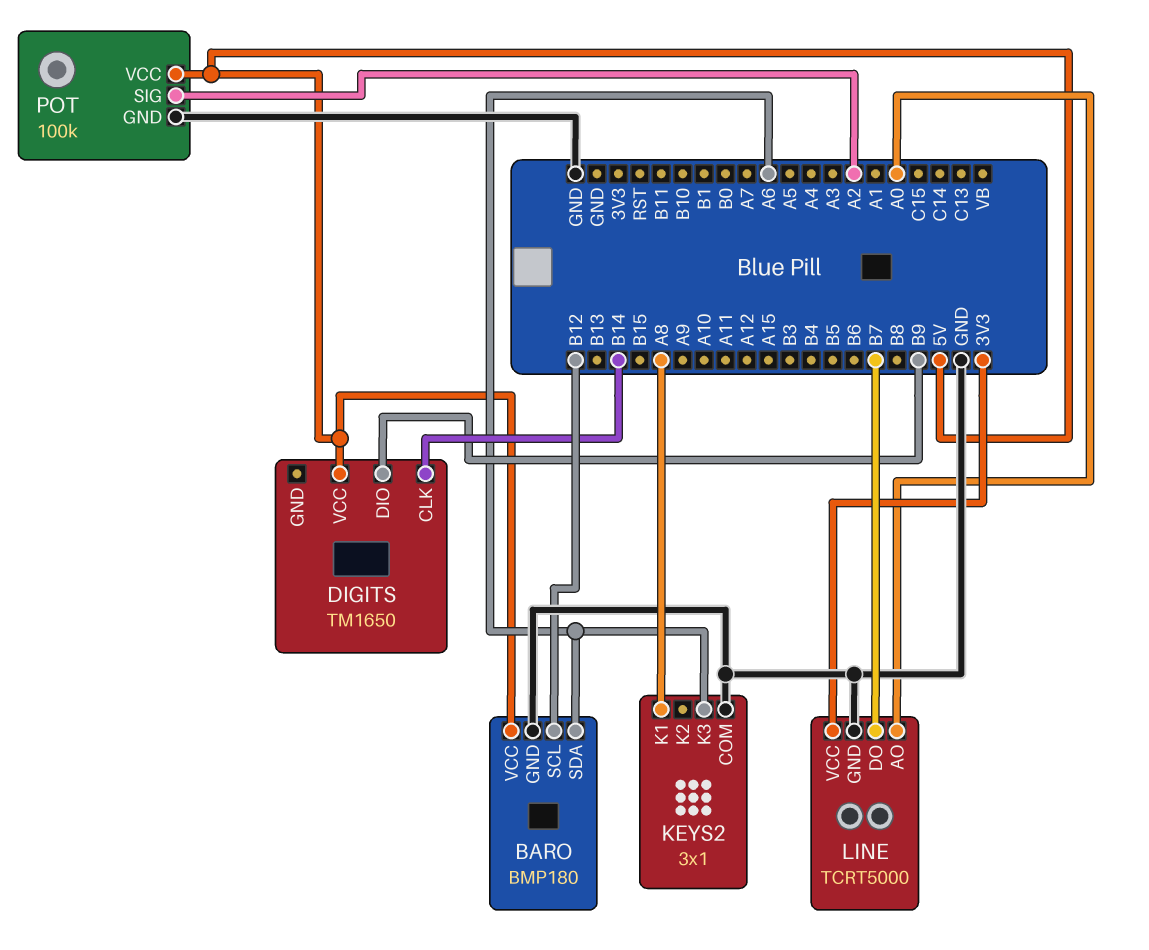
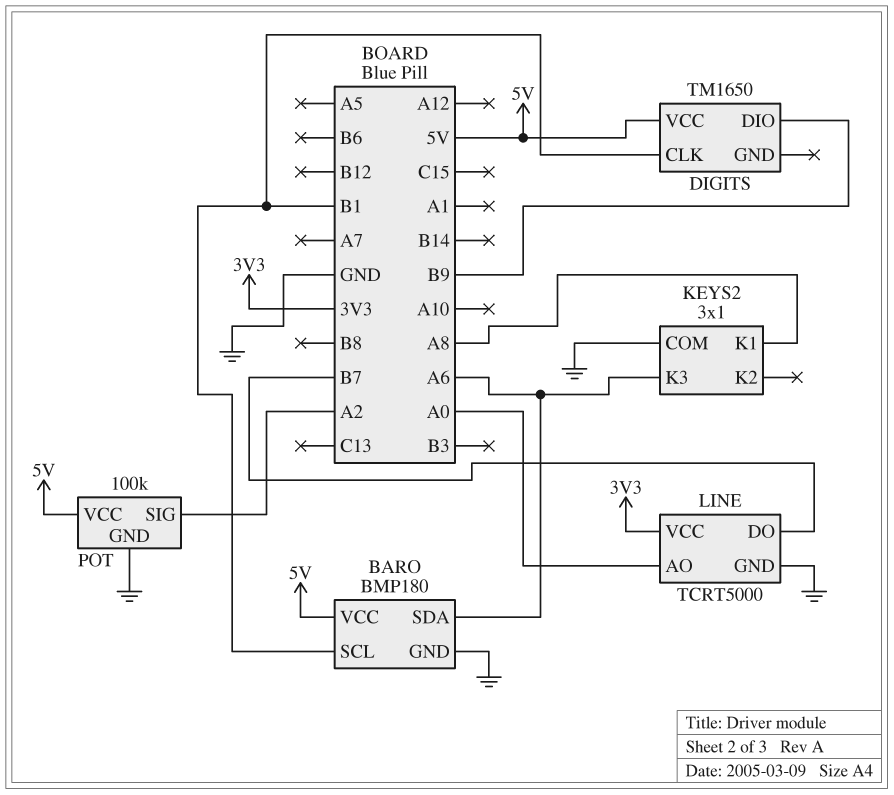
BARO pin SCL: B12 -> B1
DIGITS pin CLK: B14 -> B1

